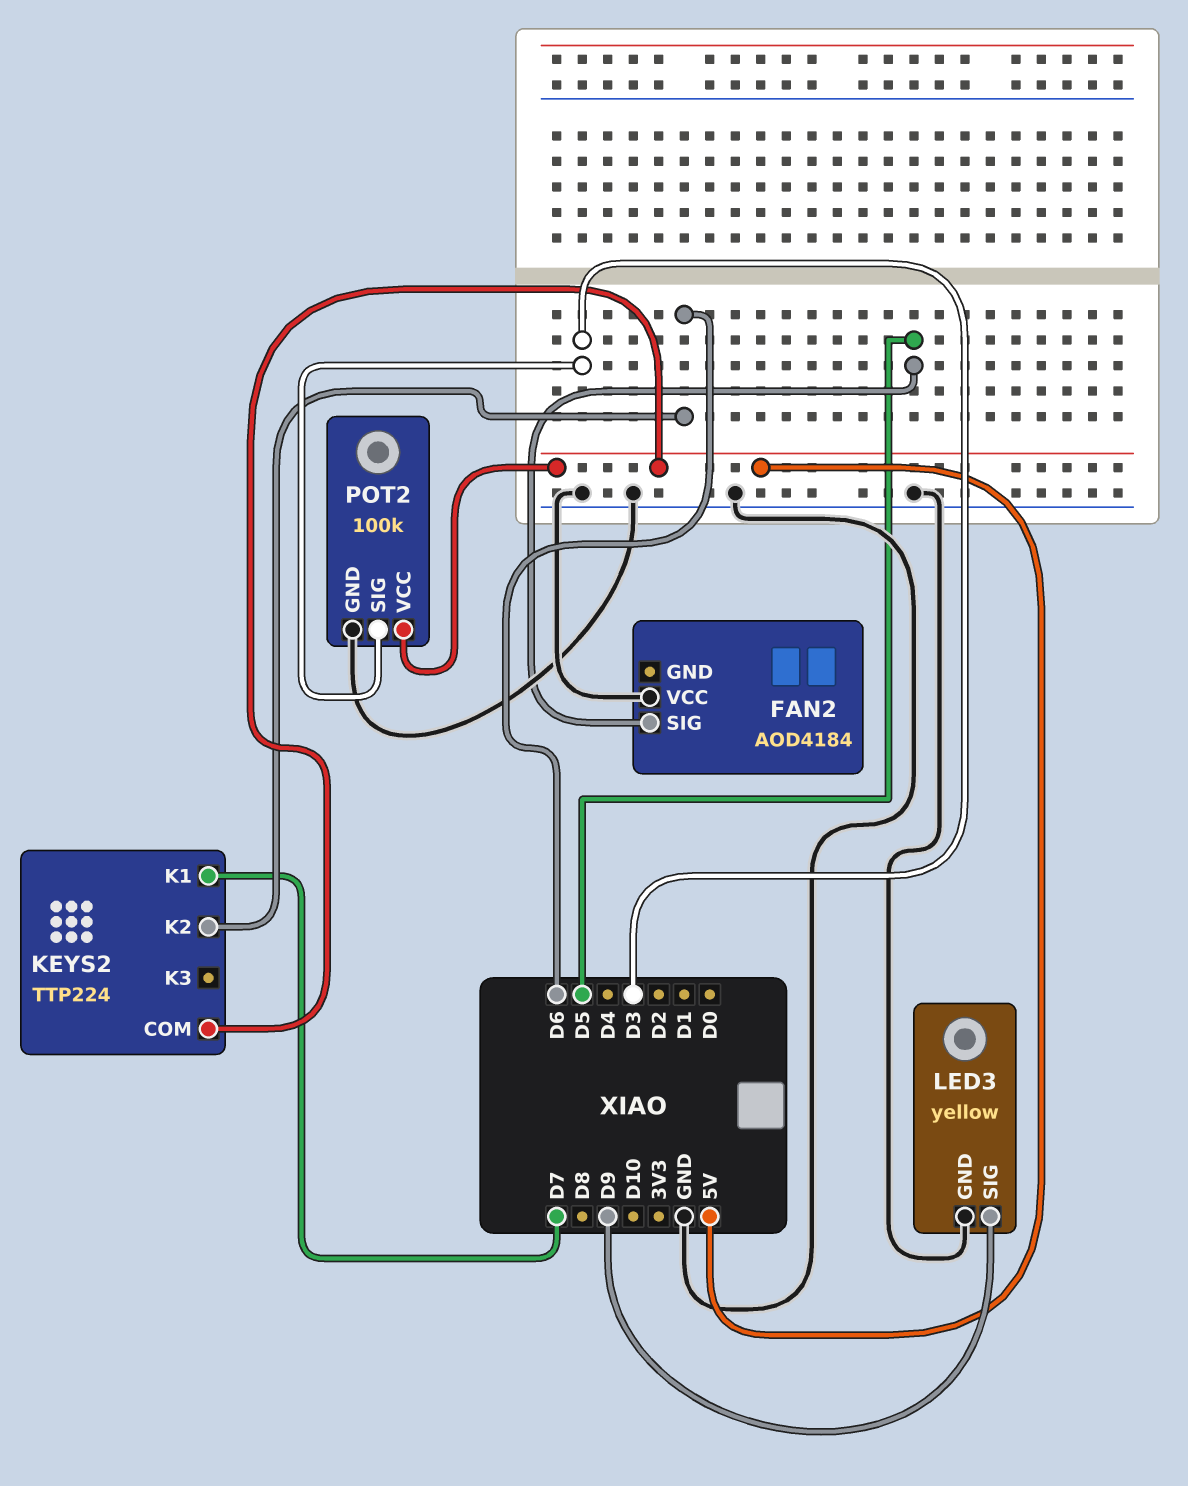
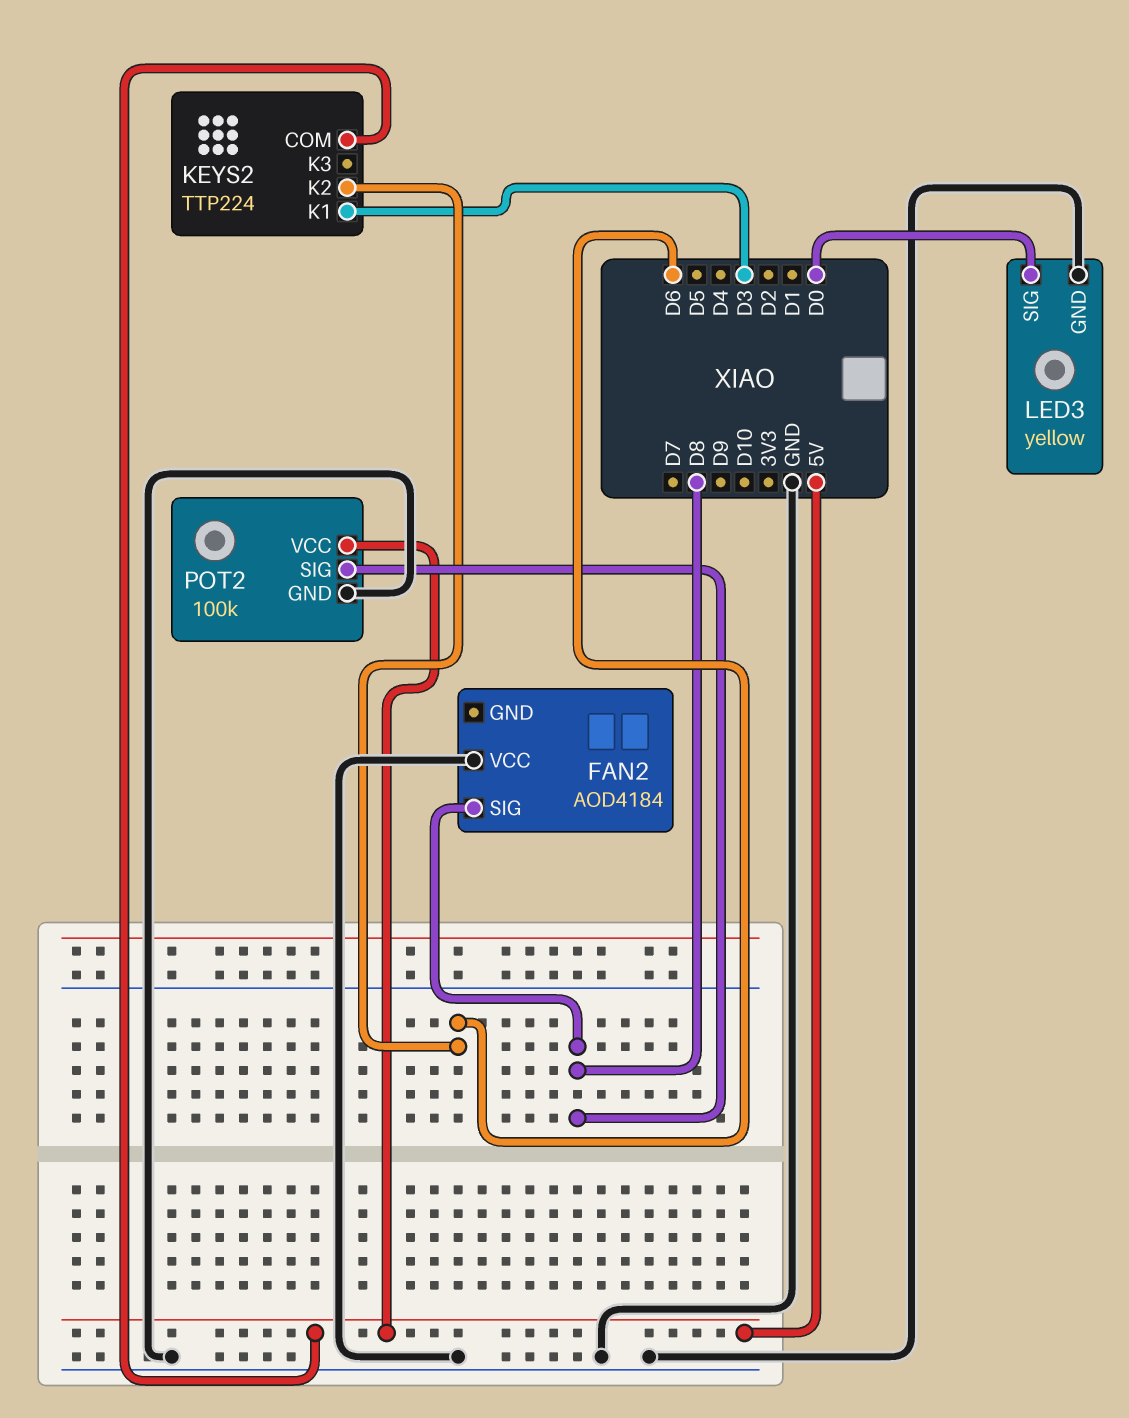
FAN2 pin SIG: D5 -> D8
KEYS2 pin K1: D7 -> D3
LED3 pin SIG: D9 -> D0
POT2 pin SIG: D3 -> D8

